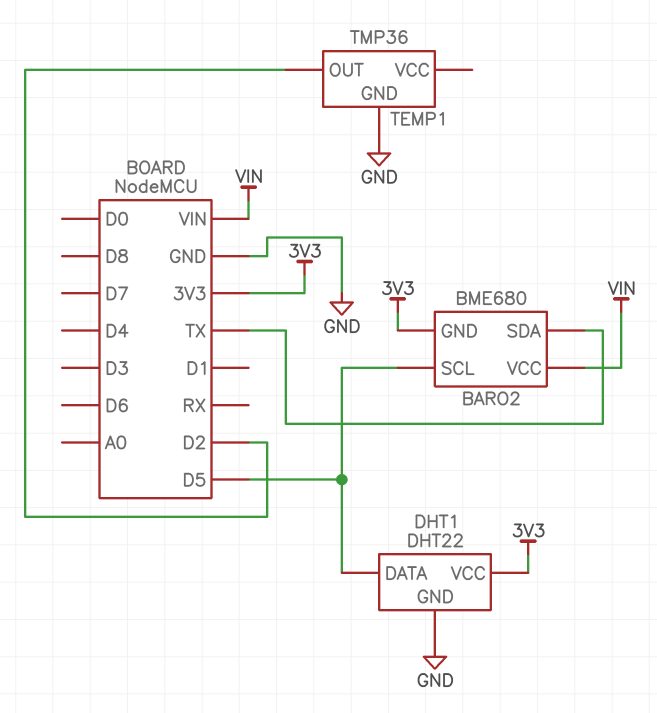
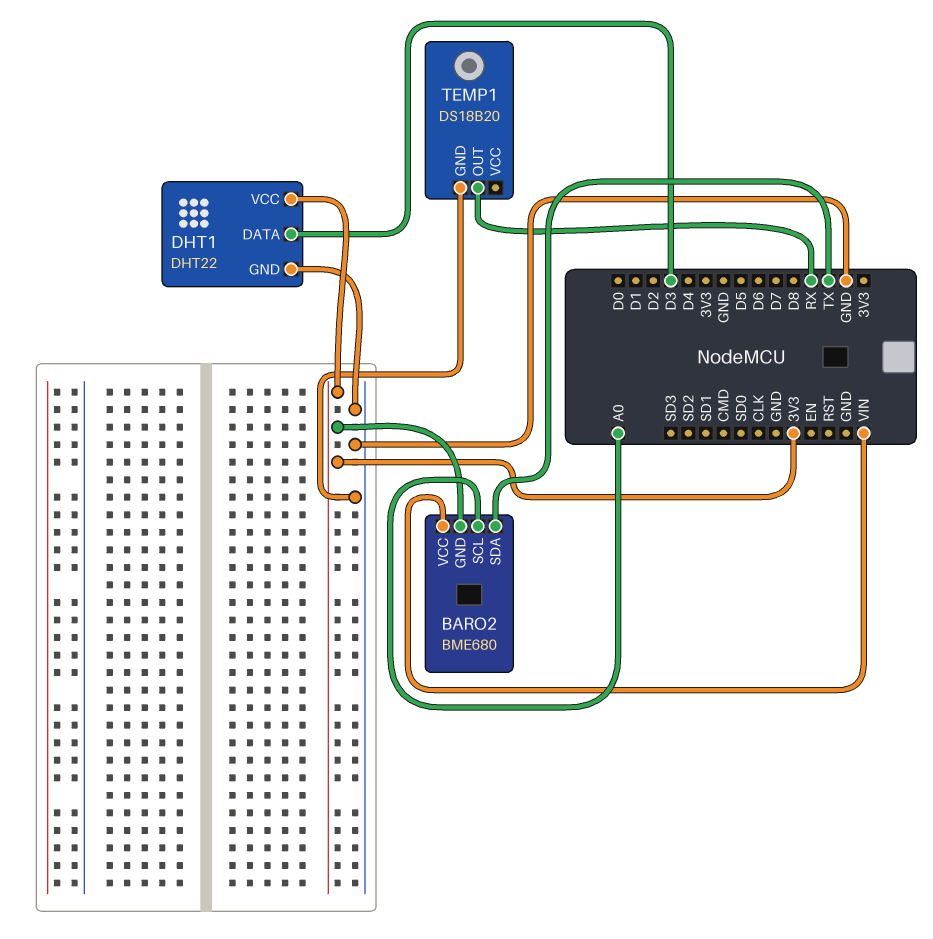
BARO2 pin SCL: D5 -> A0
DHT1 pin DATA: D5 -> D3
TEMP1: TMP36 -> DS18B20
TEMP1 pin OUT: D2 -> RX

